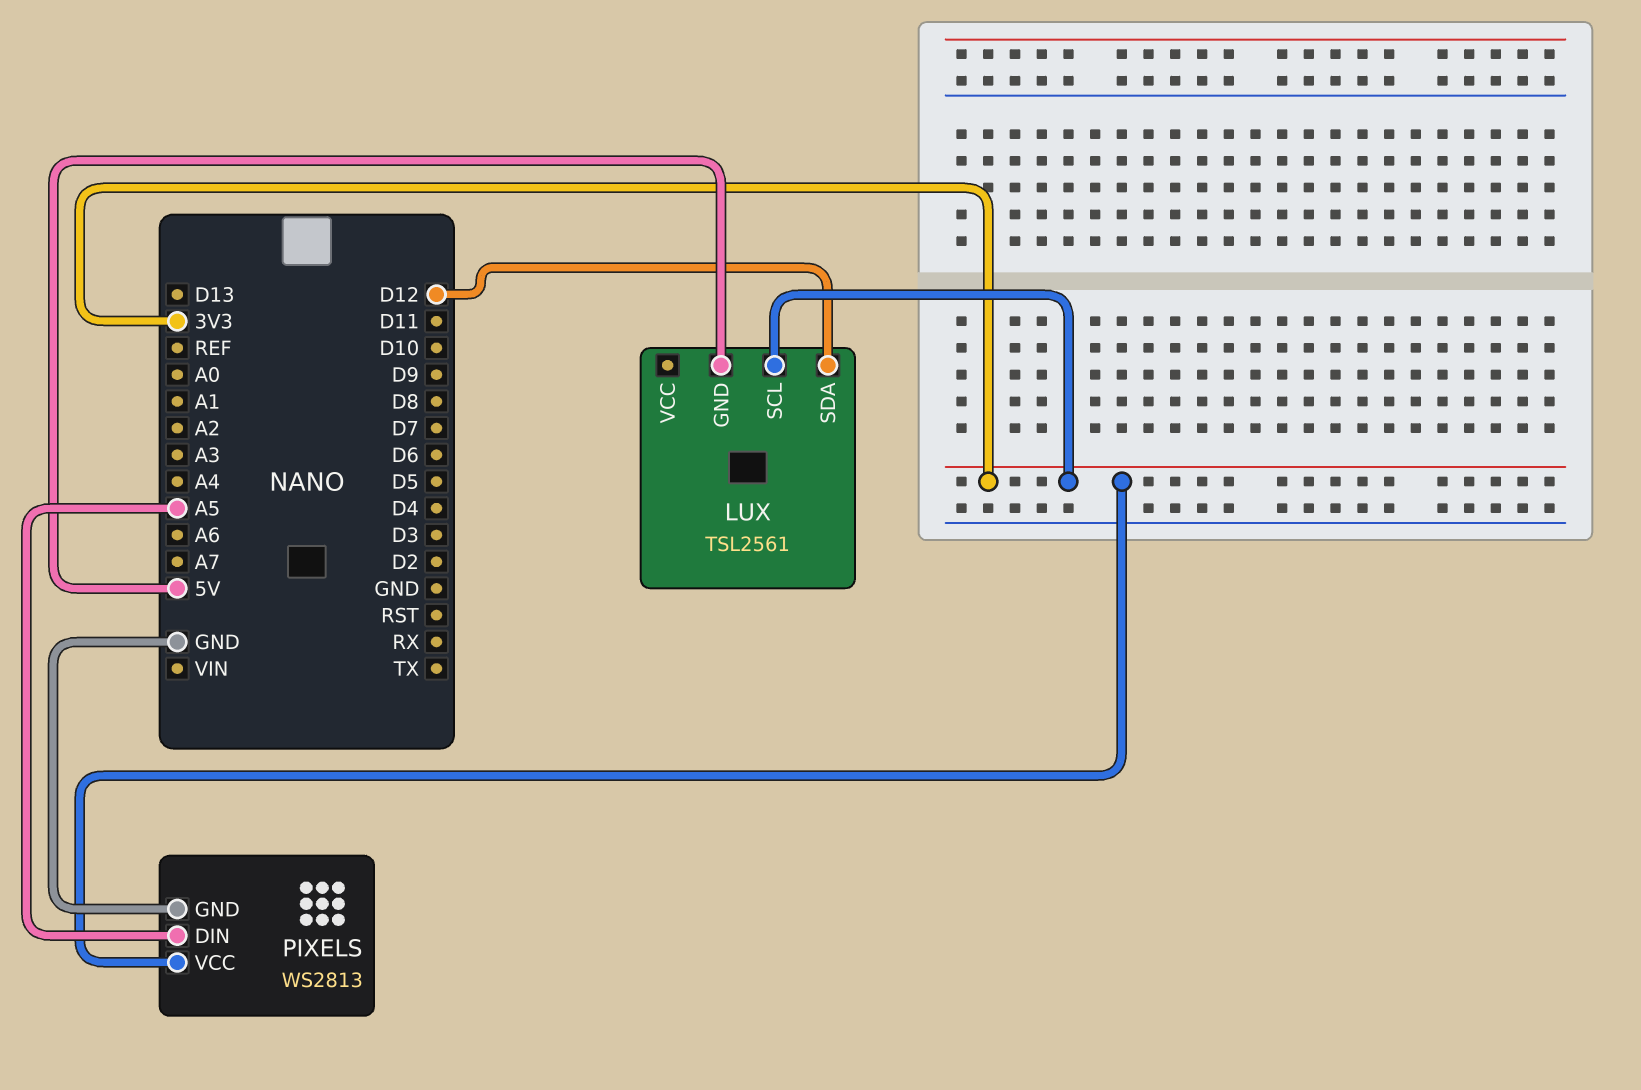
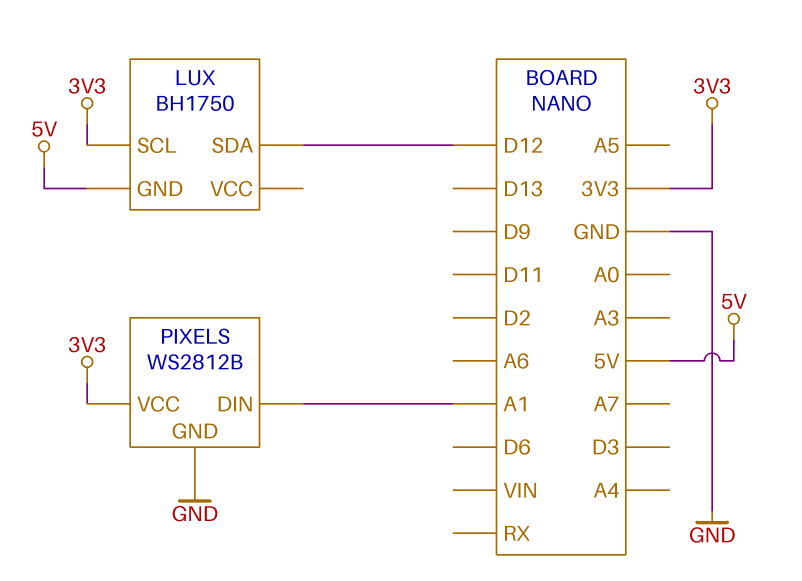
LUX: TSL2561 -> BH1750
PIXELS: WS2813 -> WS2812B
PIXELS pin DIN: A5 -> A1

